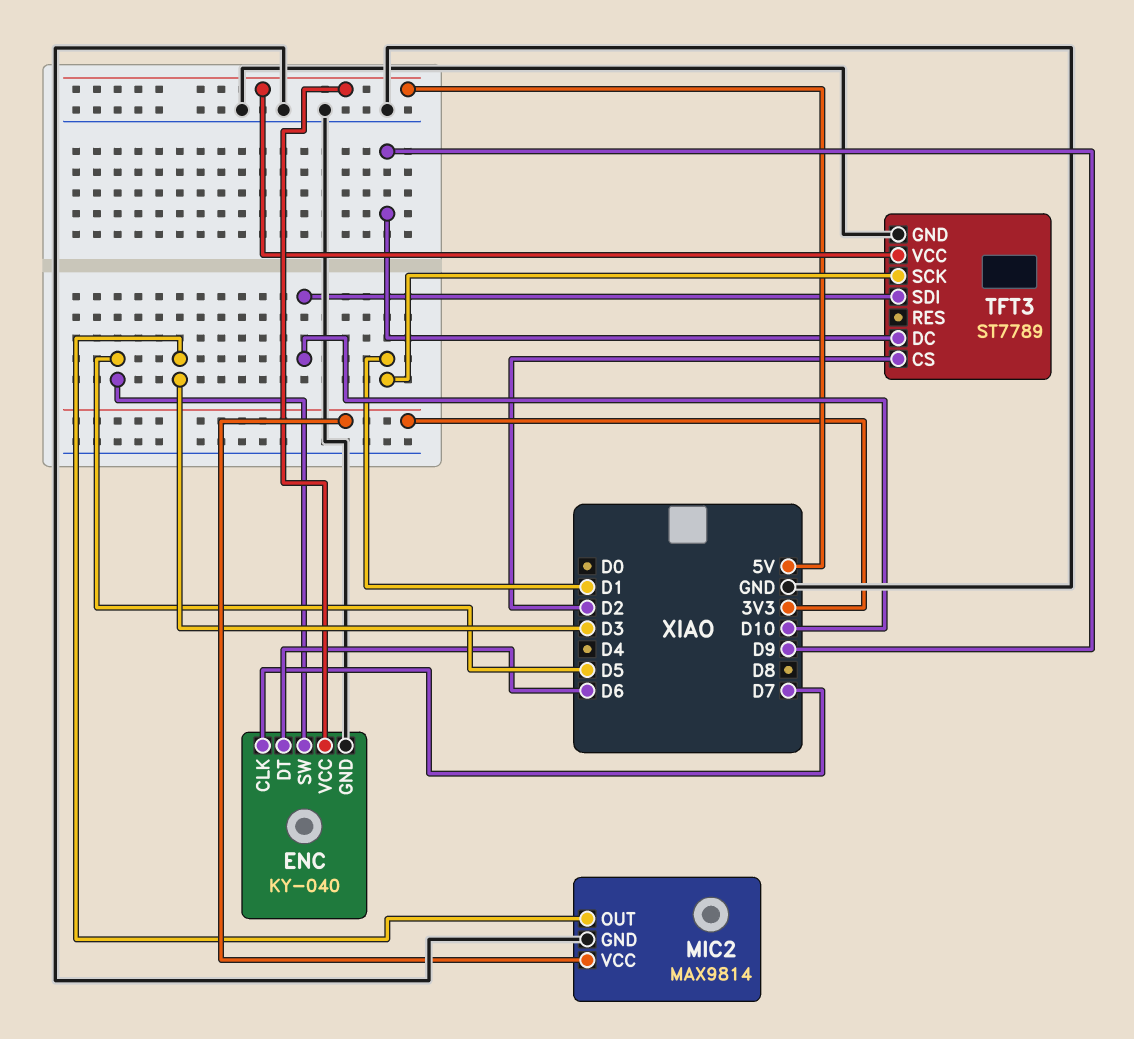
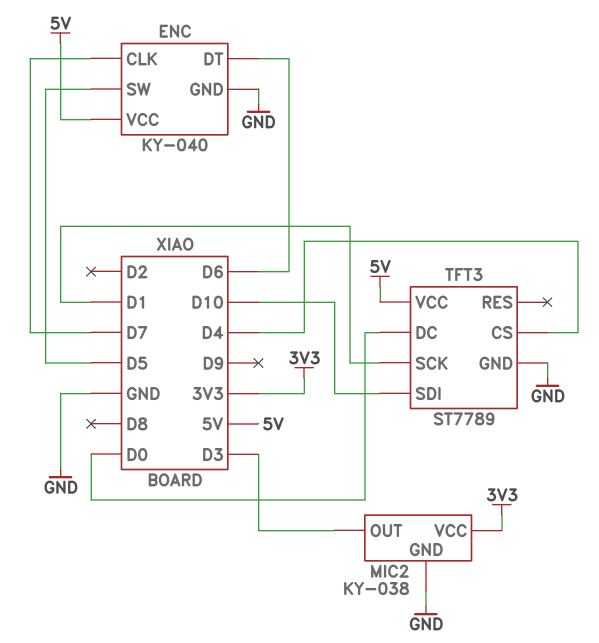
MIC2: MAX9814 -> KY-038
TFT3 pin CS: D2 -> D4
TFT3 pin DC: D9 -> D0

